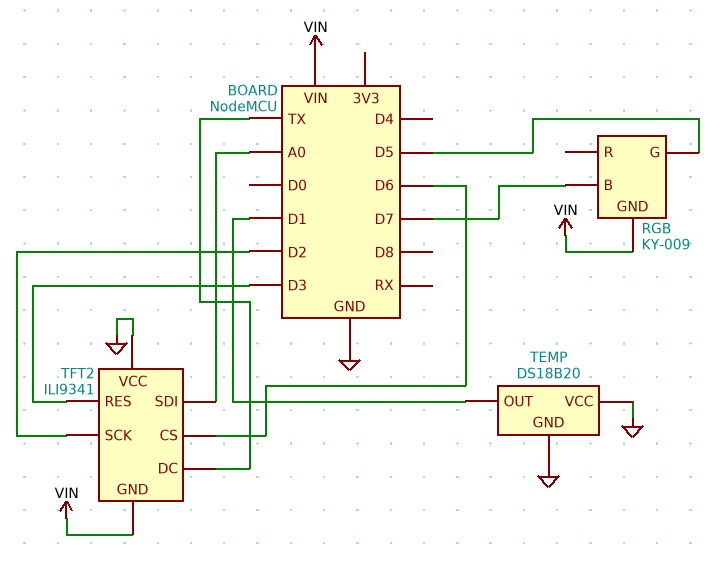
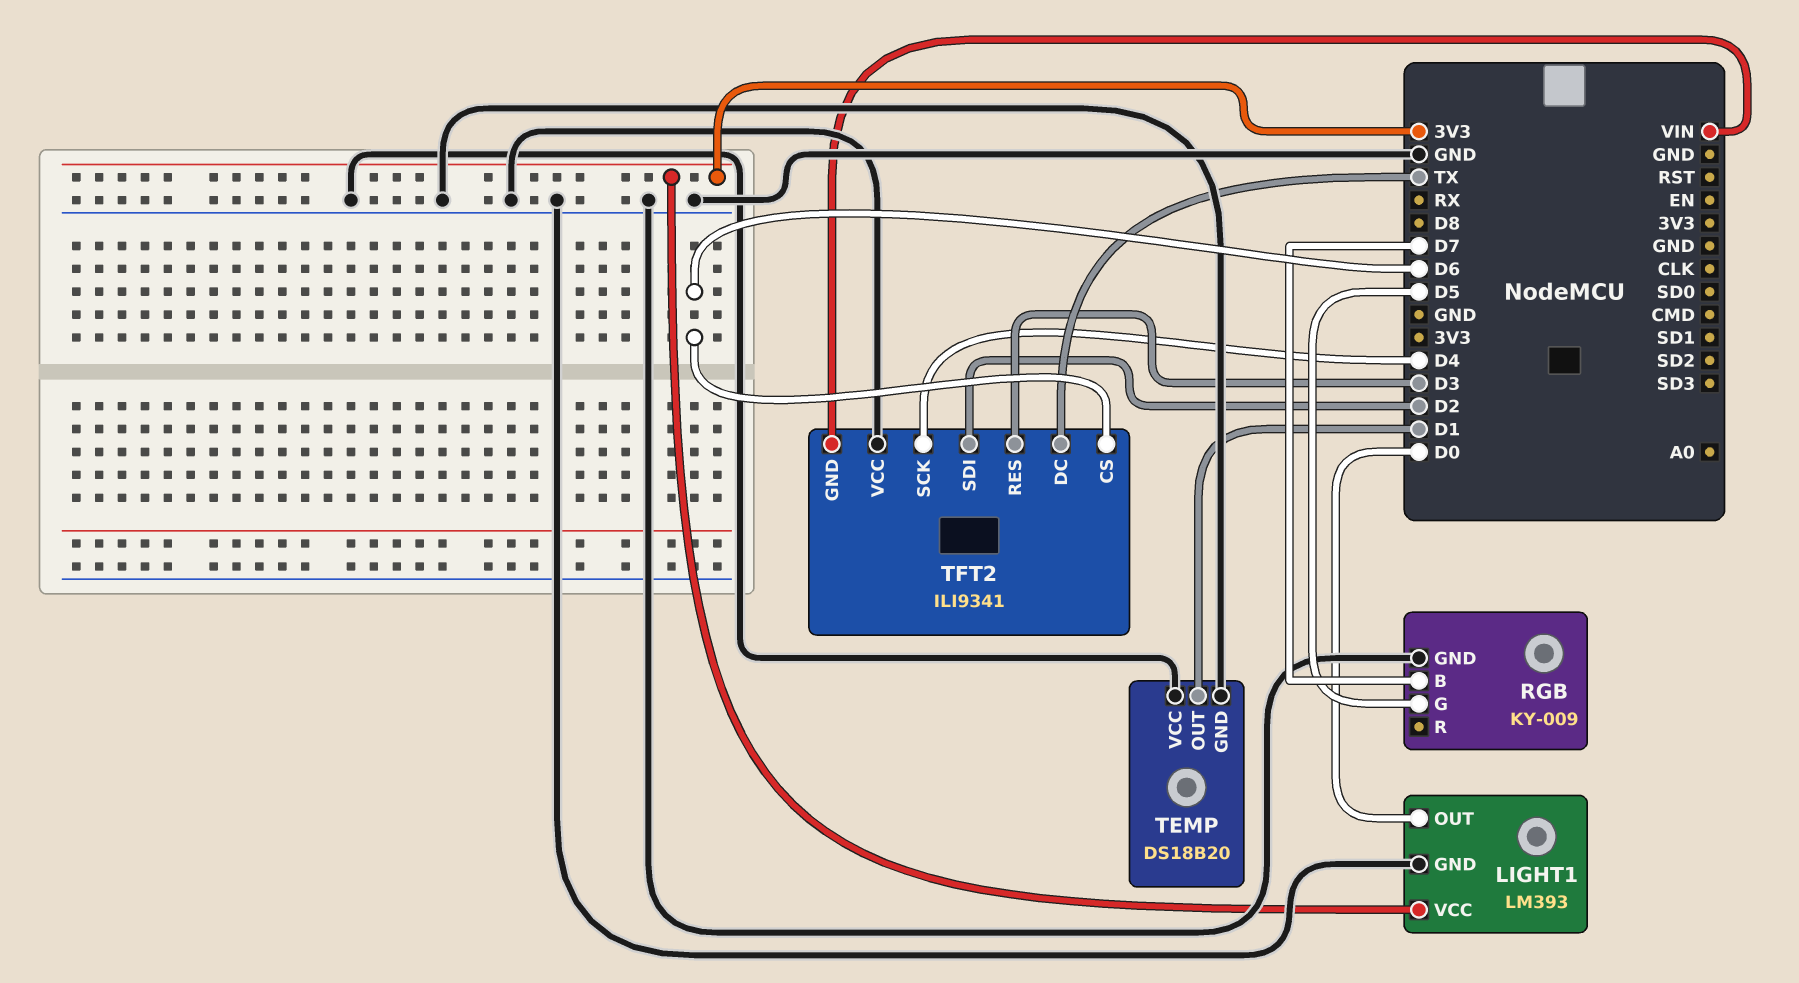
LIGHT1: none -> LM393
LIGHT1 pin GND: none -> GND
LIGHT1 pin OUT: none -> D0
LIGHT1 pin VCC: none -> 3V3
RGB pin GND: VIN -> GND
TFT2 pin SCK: D2 -> D4
TFT2 pin SDI: A0 -> D2

